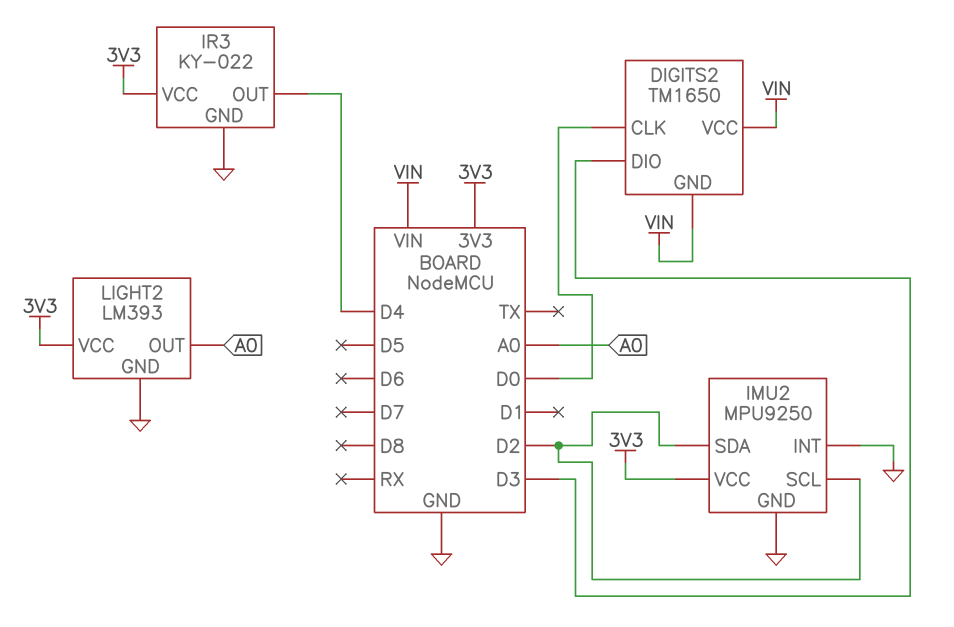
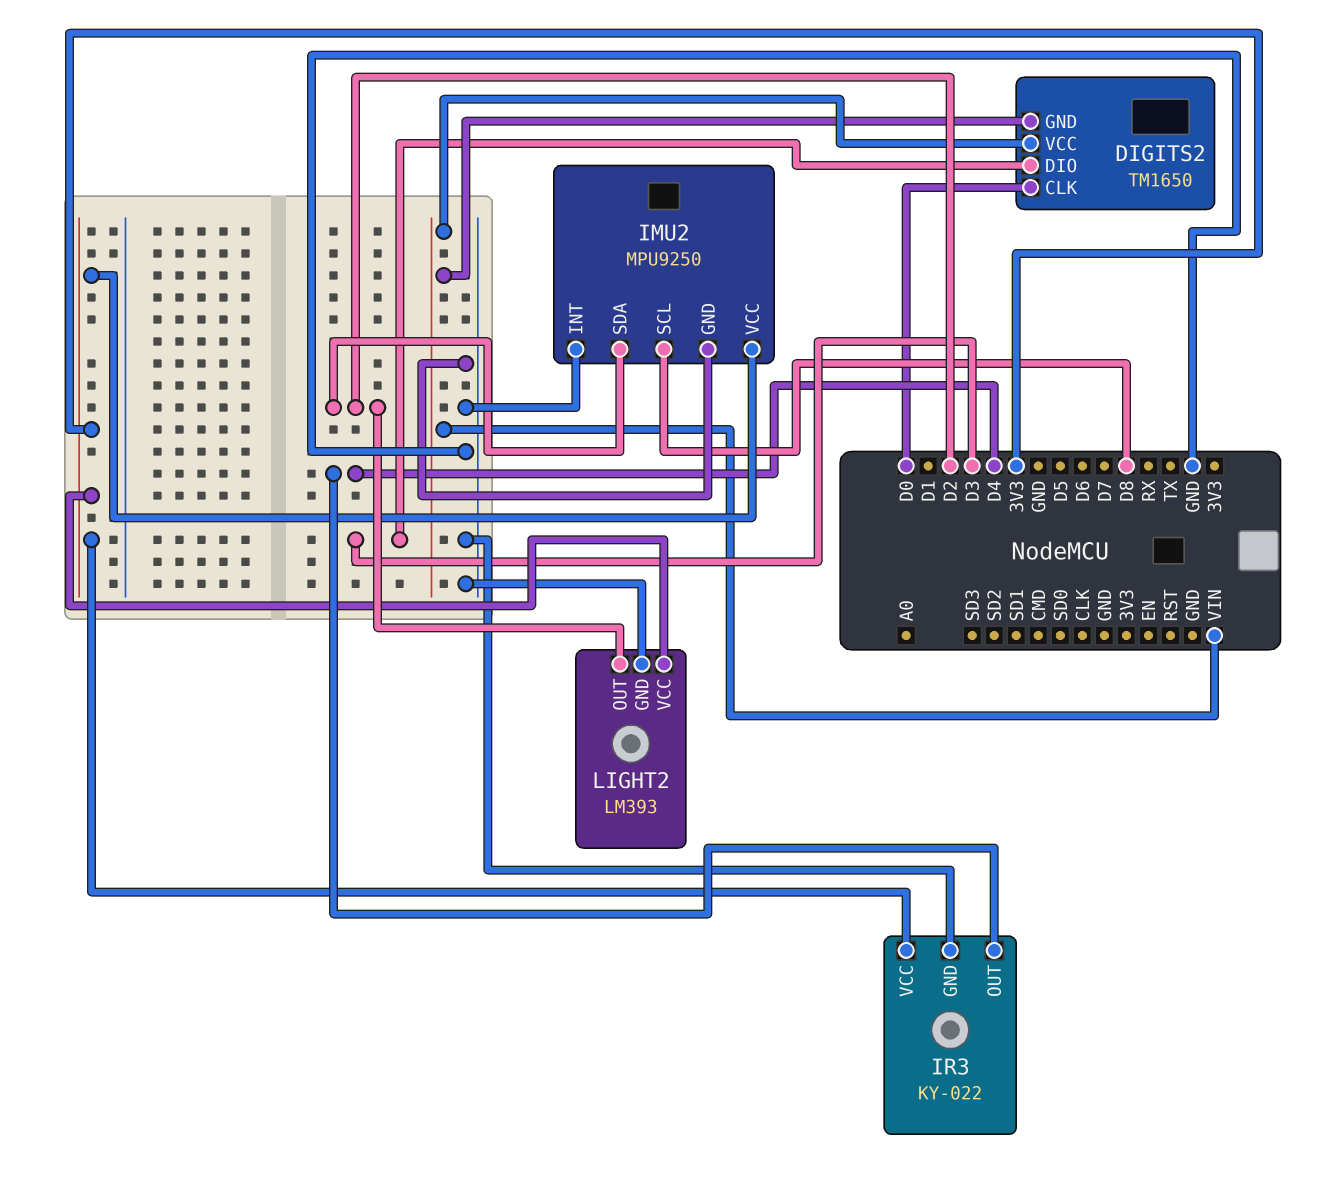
IMU2 pin SCL: D2 -> D8
LIGHT2 pin OUT: A0 -> D2

